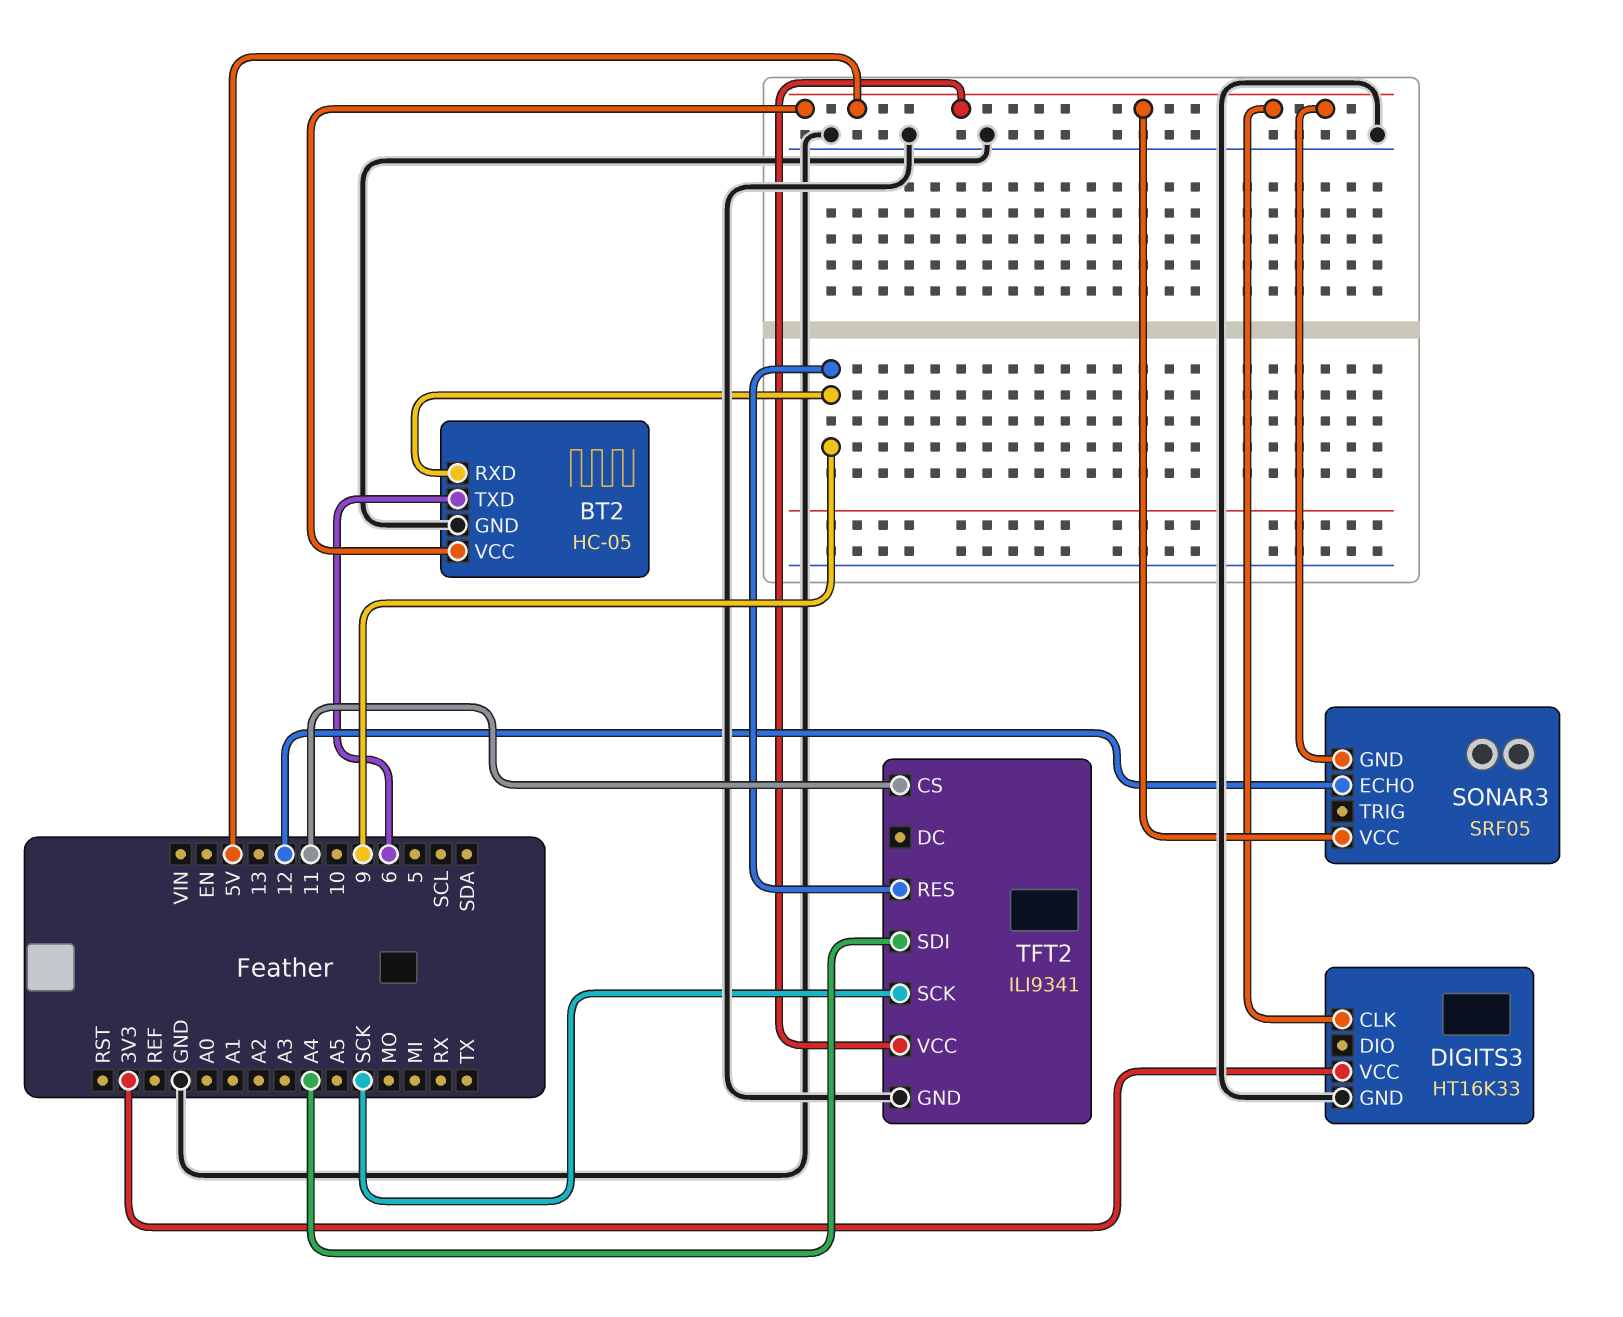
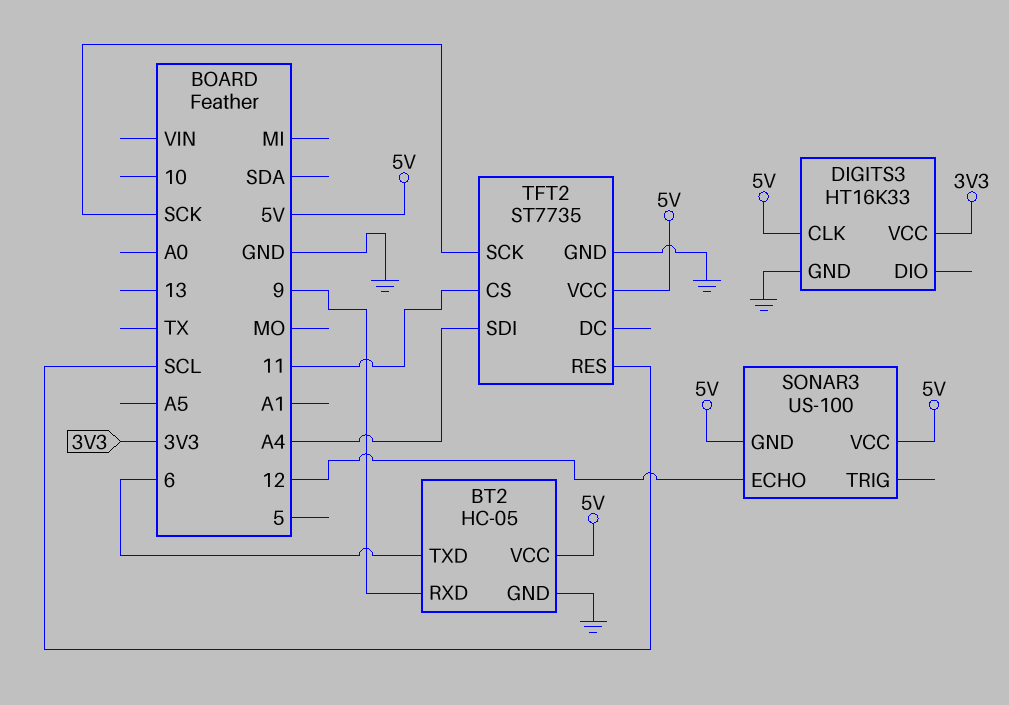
SONAR3: SRF05 -> US-100
TFT2: ILI9341 -> ST7735
TFT2 pin RES: 9 -> SCL

